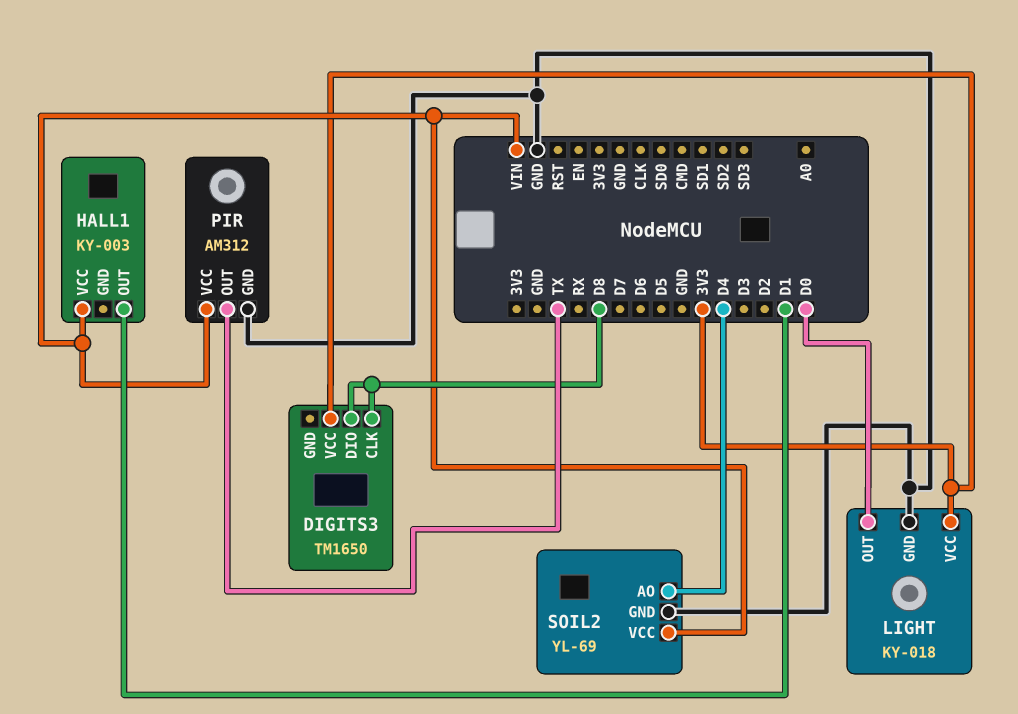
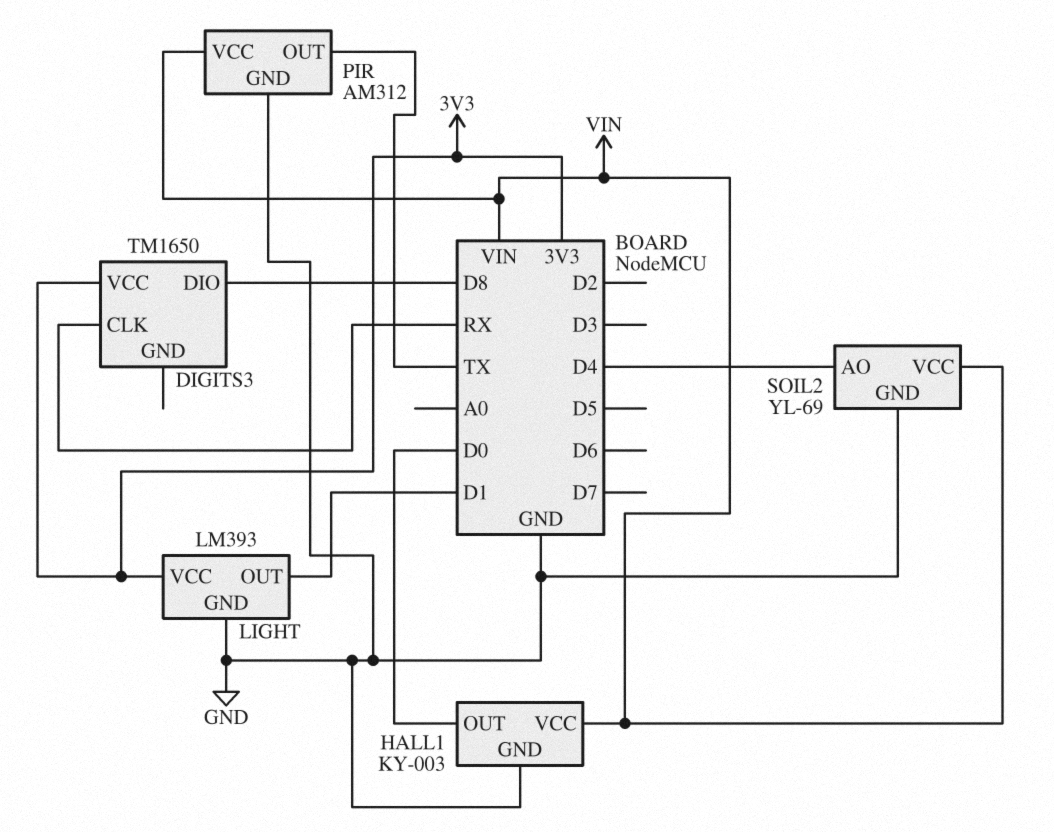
DIGITS3 pin CLK: D8 -> RX
HALL1 pin GND: none -> GND
HALL1 pin OUT: D1 -> D0
LIGHT: KY-018 -> LM393
LIGHT pin OUT: D0 -> D1

